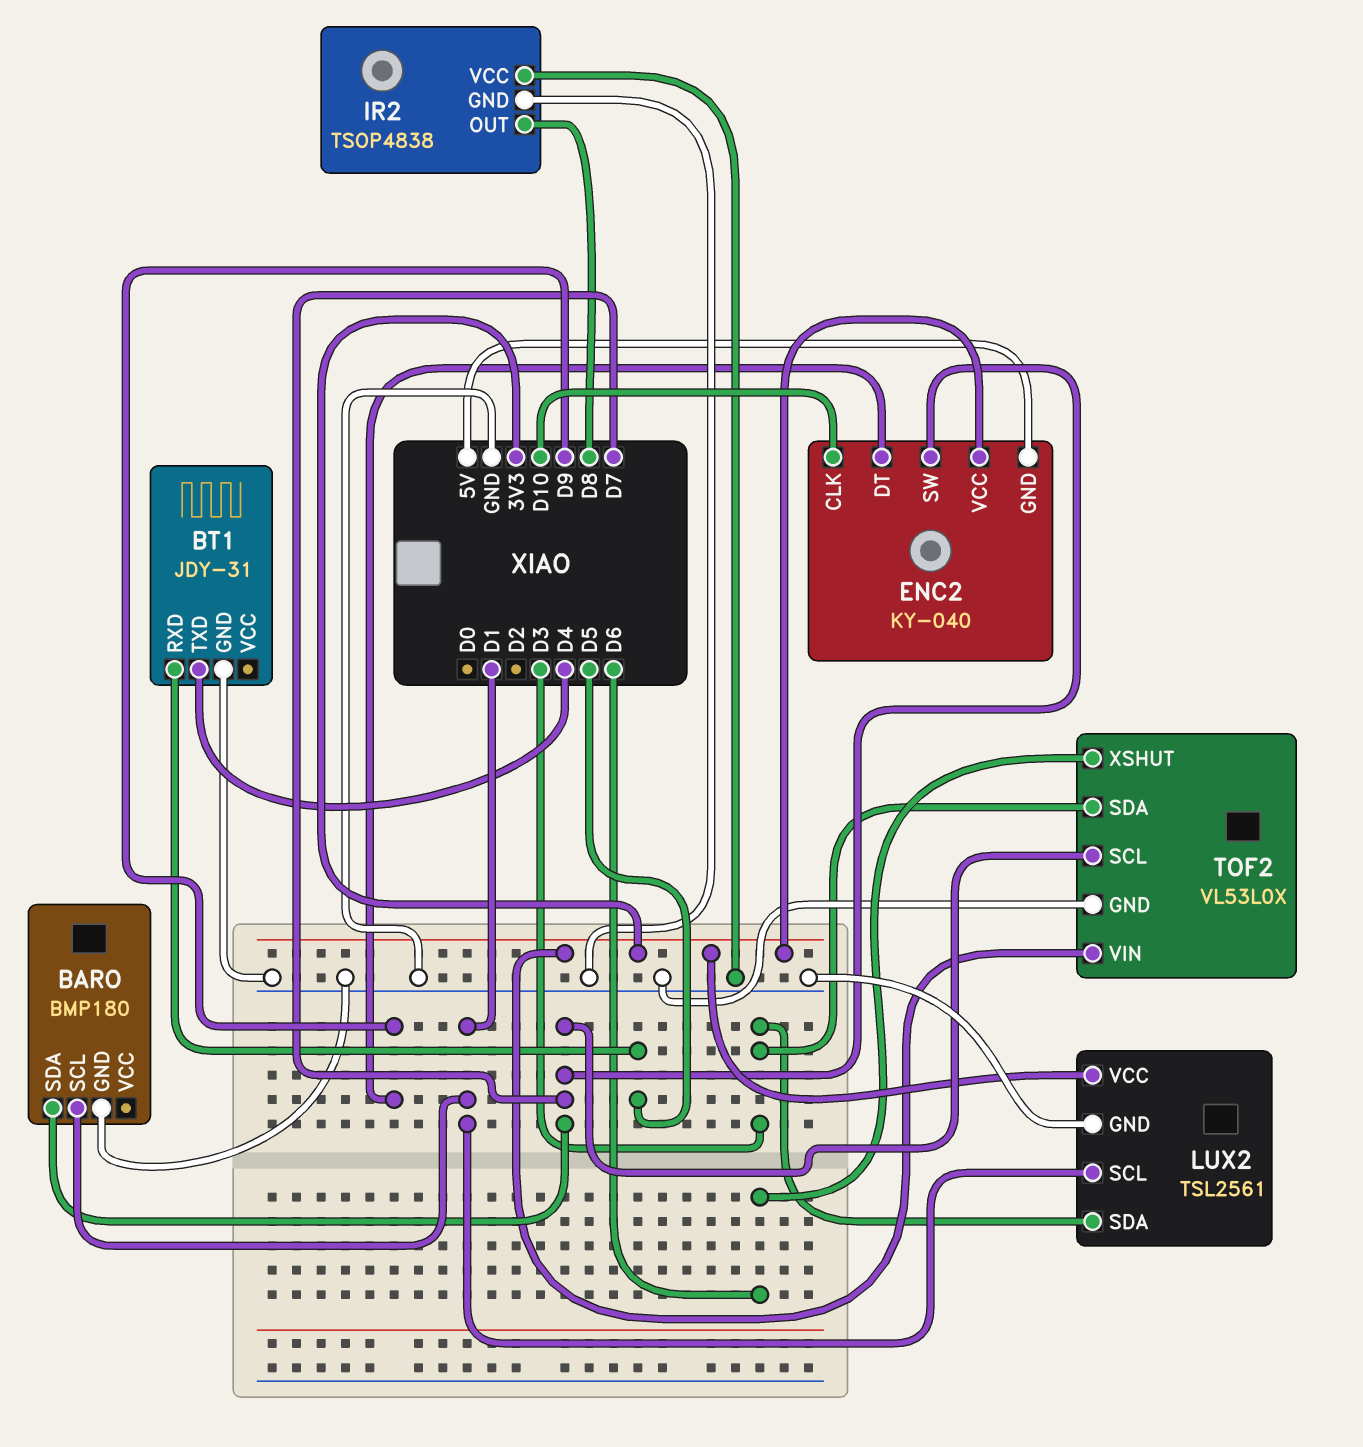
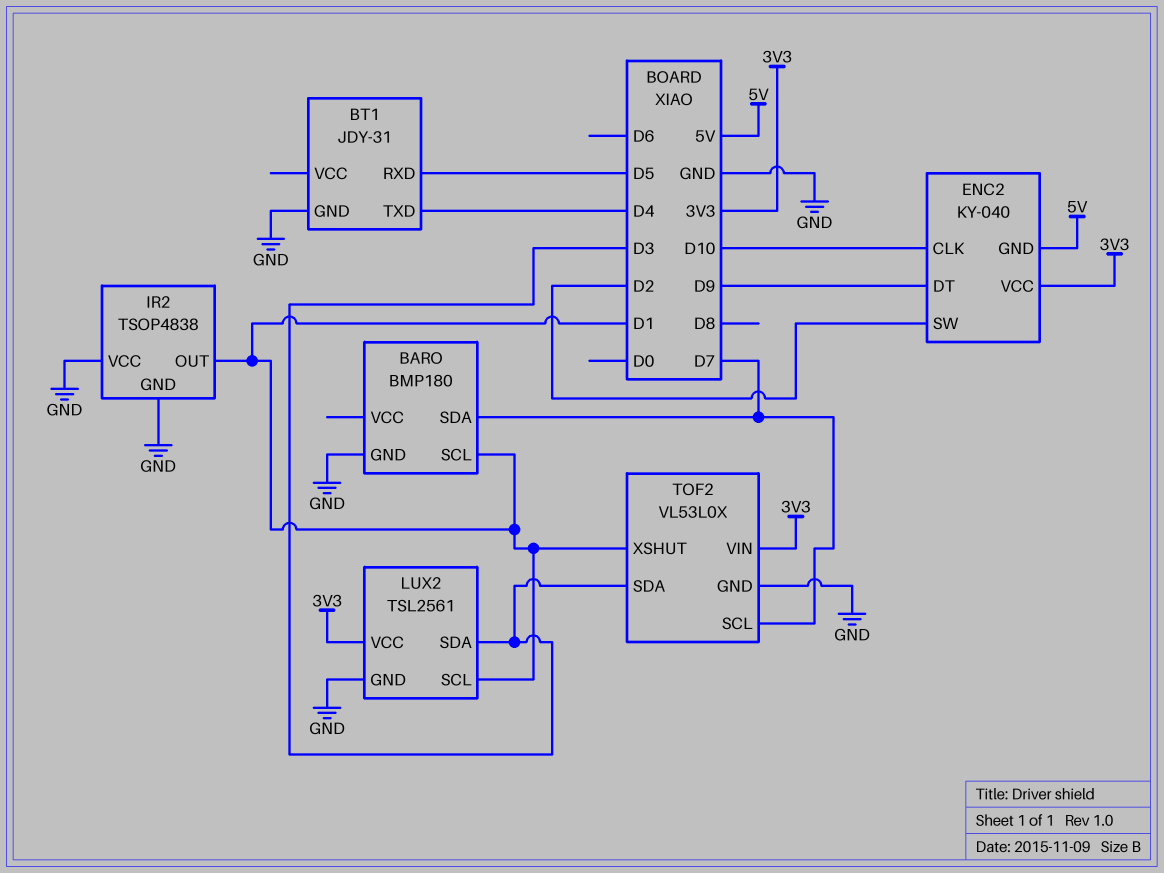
ENC2 pin SW: D7 -> D2
IR2 pin OUT: D8 -> D1
TOF2 pin XSHUT: D6 -> D1

